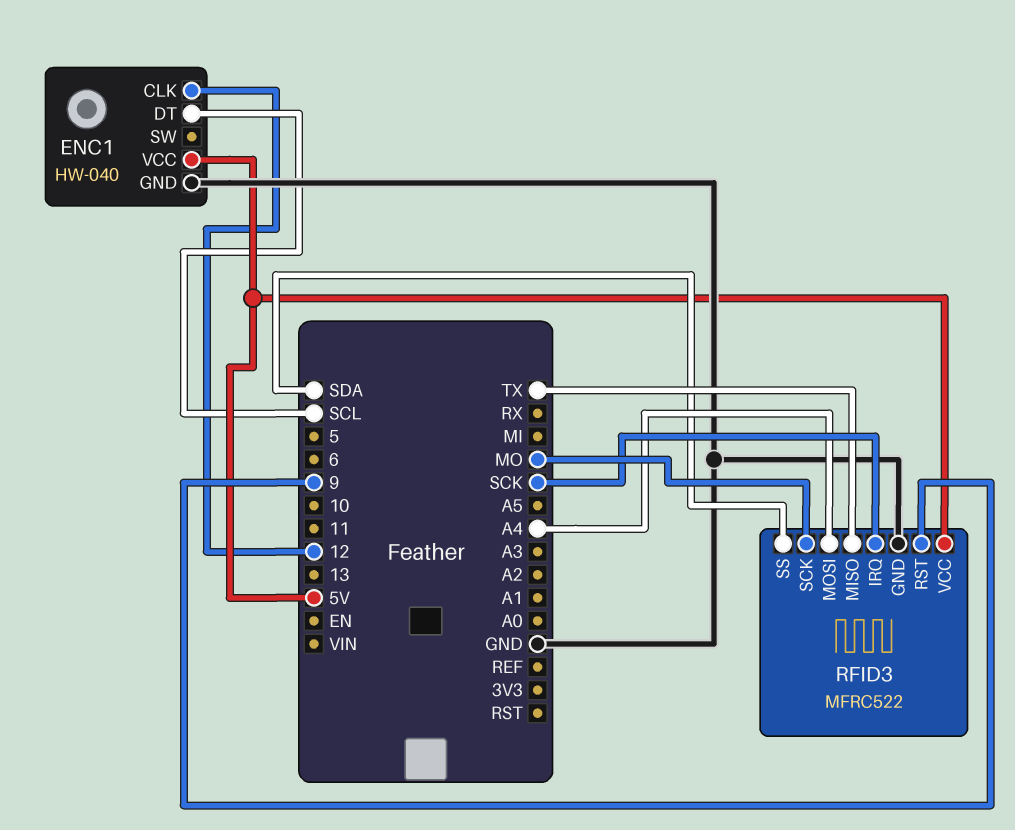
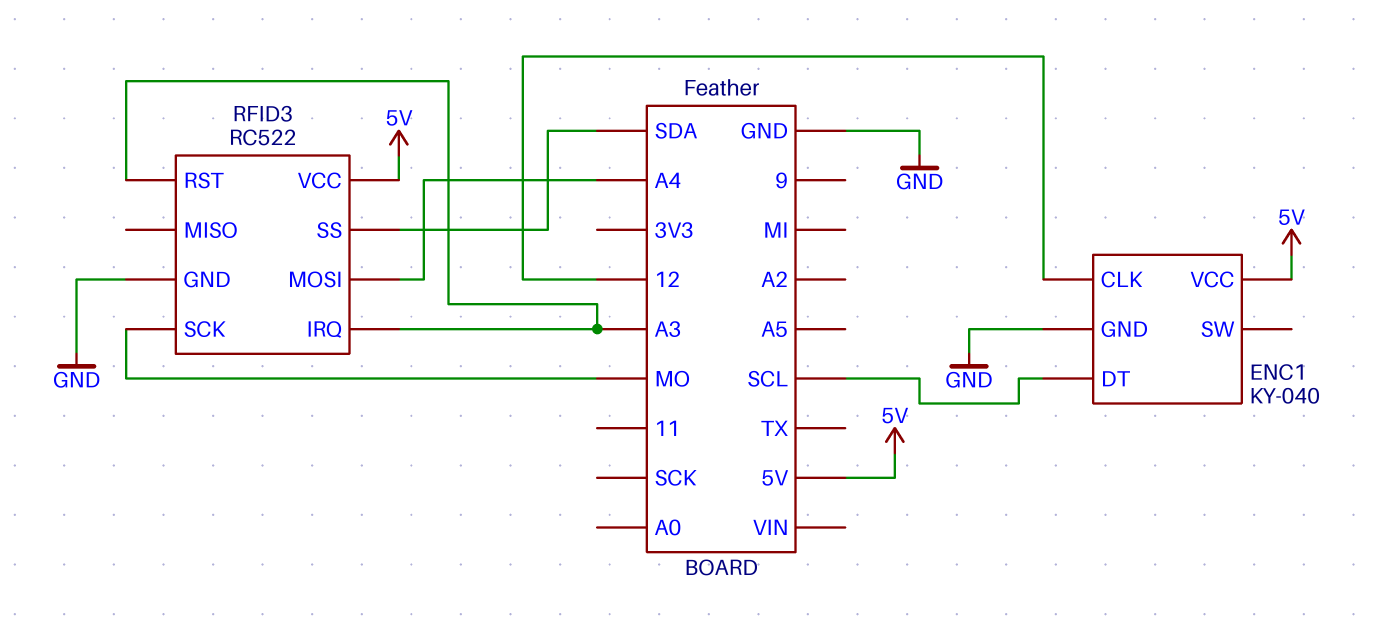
ENC1: HW-040 -> KY-040
RFID3: MFRC522 -> RC522
RFID3 pin IRQ: SCK -> A3
RFID3 pin MISO: TX -> none
RFID3 pin RST: 9 -> A3

